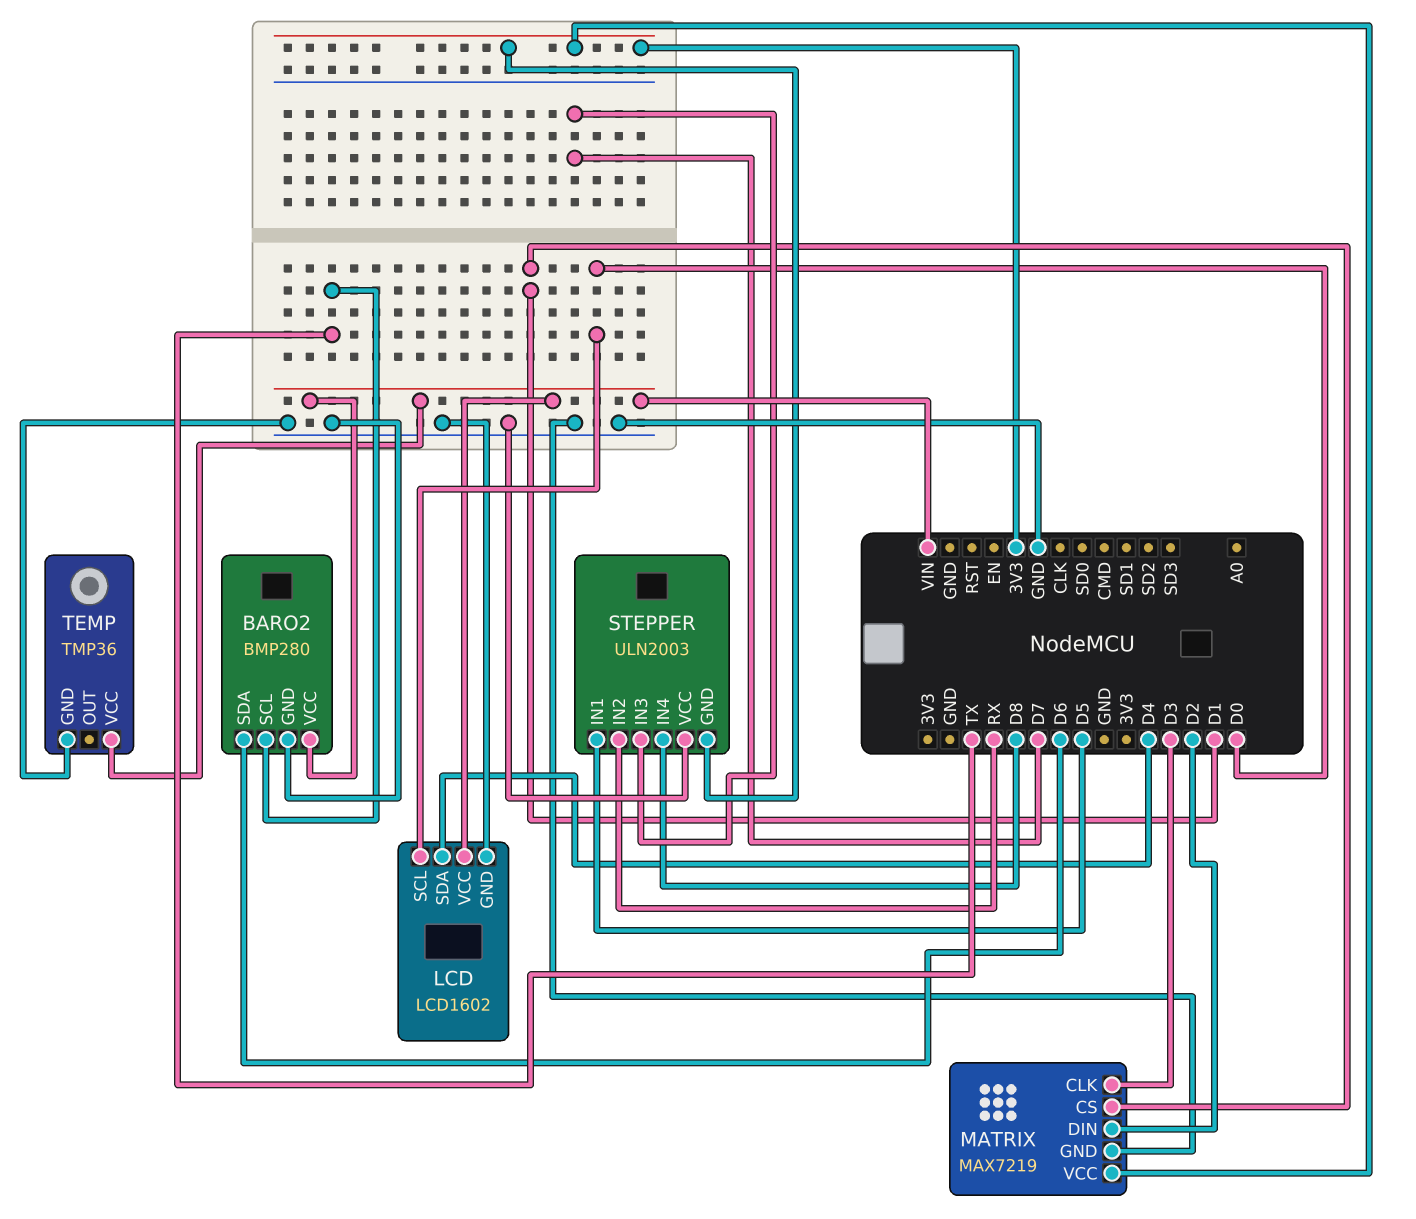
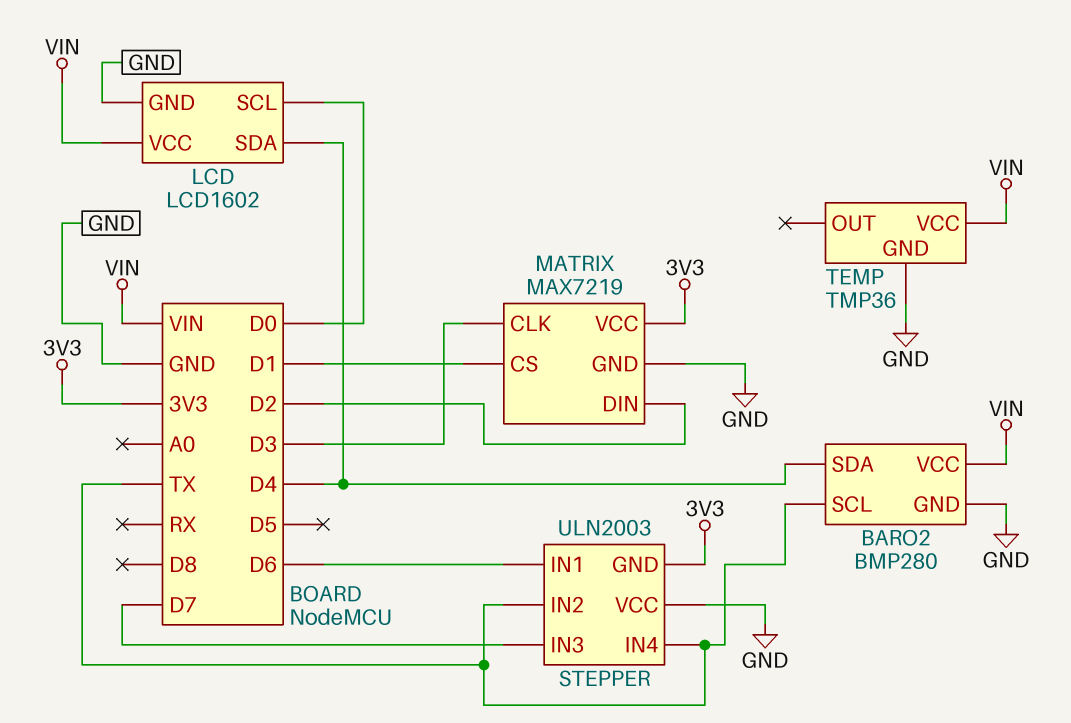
BARO2 pin SDA: D6 -> D4
STEPPER pin IN1: D5 -> D6
STEPPER pin IN2: RX -> TX
STEPPER pin IN4: D8 -> TX

